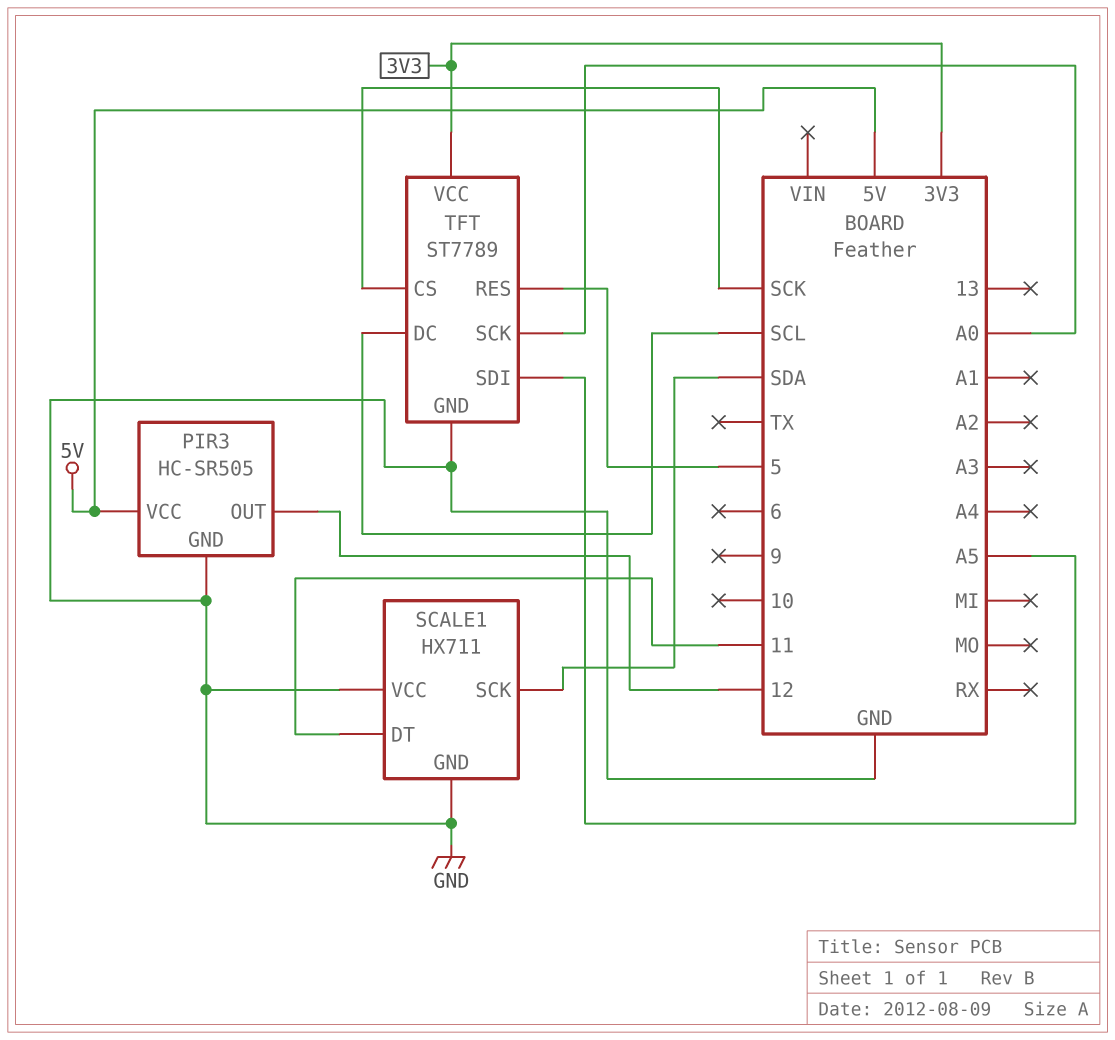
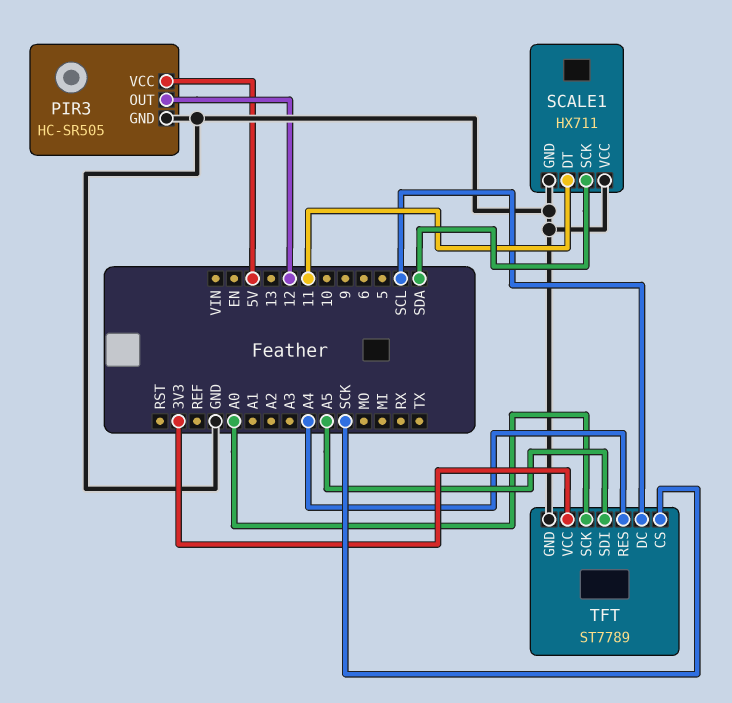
TFT pin RES: 5 -> A4

